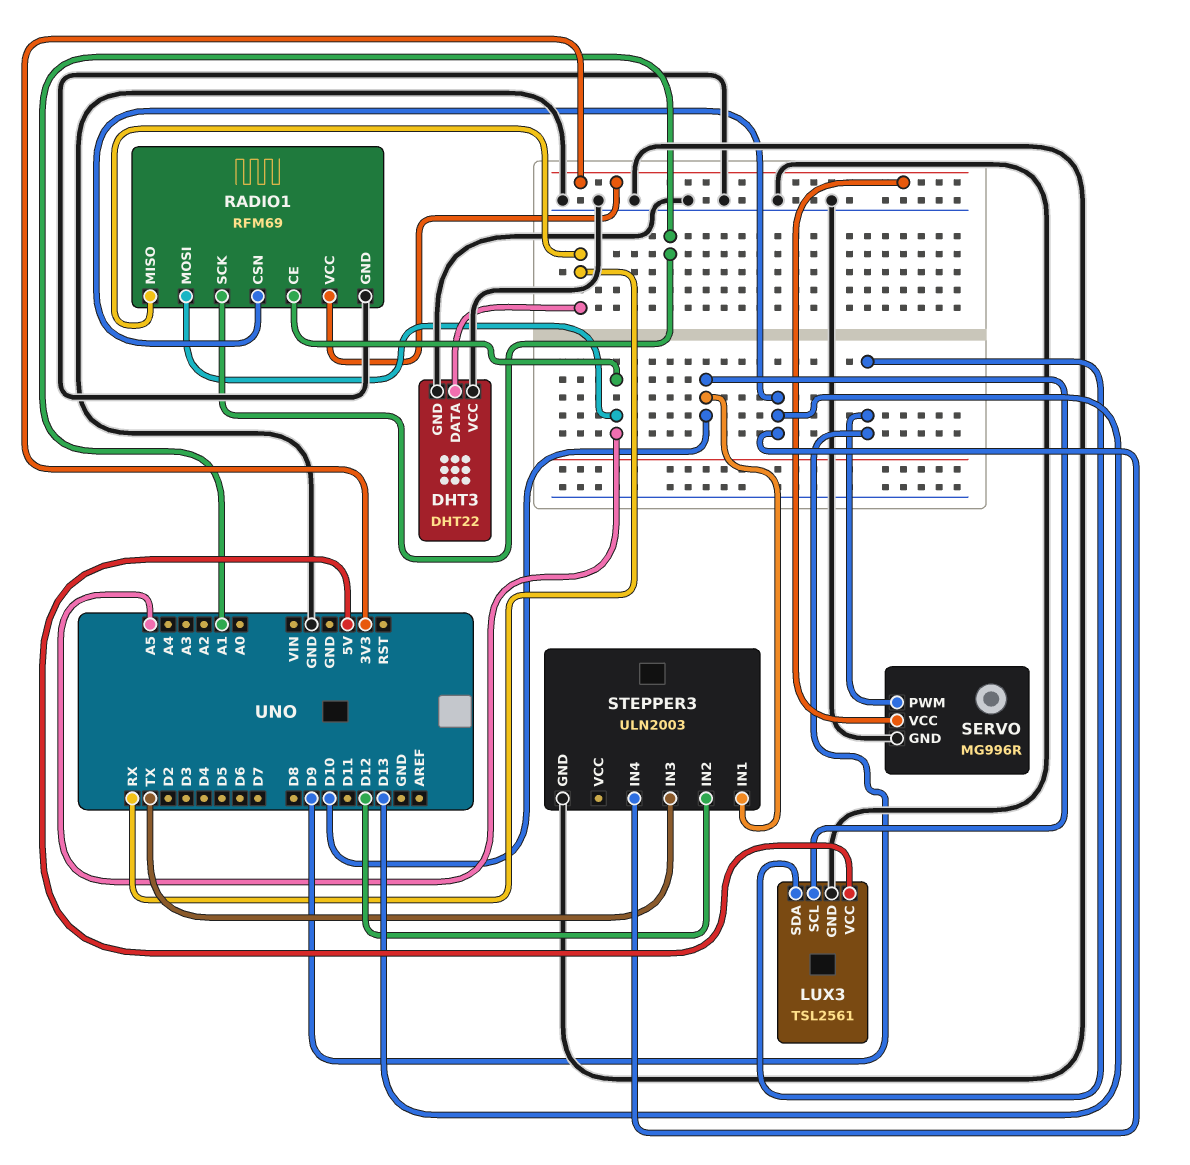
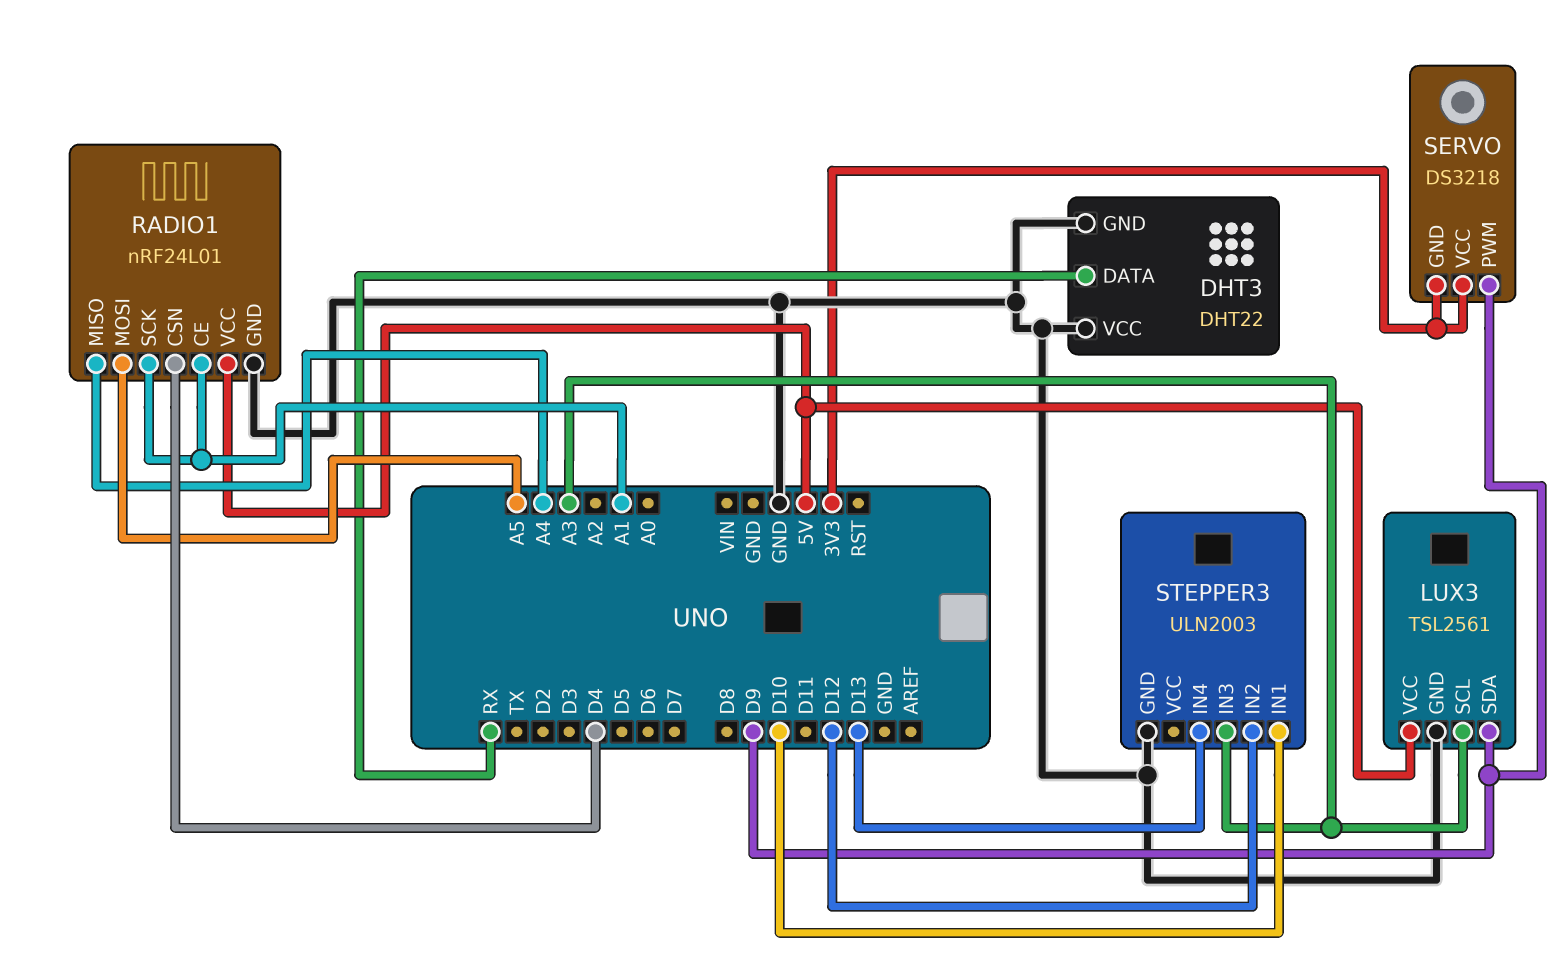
LUX3 pin SCL: D10 -> A3
RADIO1: RFM69 -> nRF24L01
RADIO1 pin CE: A5 -> A1
RADIO1 pin CSN: D13 -> D4
RADIO1 pin MISO: RX -> A4
RADIO1 pin VCC: 3V3 -> 5V
SERVO: MG996R -> DS3218
SERVO pin GND: GND -> 3V3
STEPPER3 pin IN3: TX -> A3

